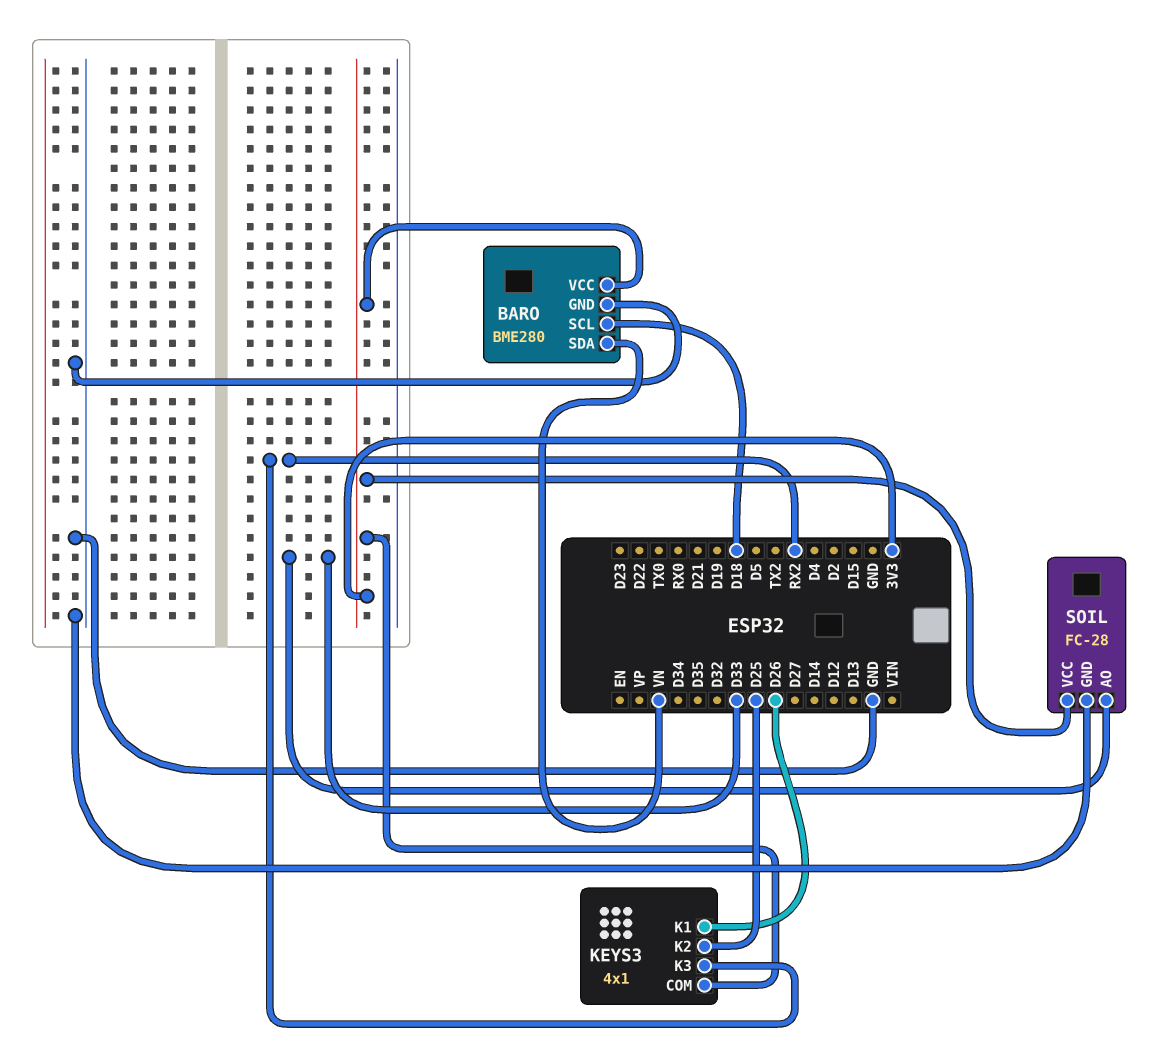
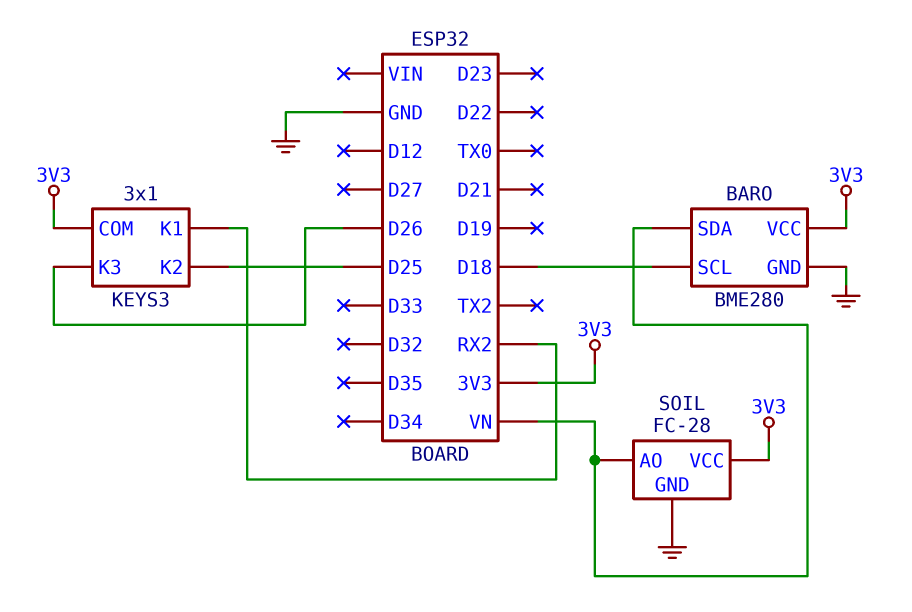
KEYS3: 4x1 -> 3x1
KEYS3 pin K1: D26 -> RX2
KEYS3 pin K3: RX2 -> D26
SOIL pin AO: D33 -> VN

